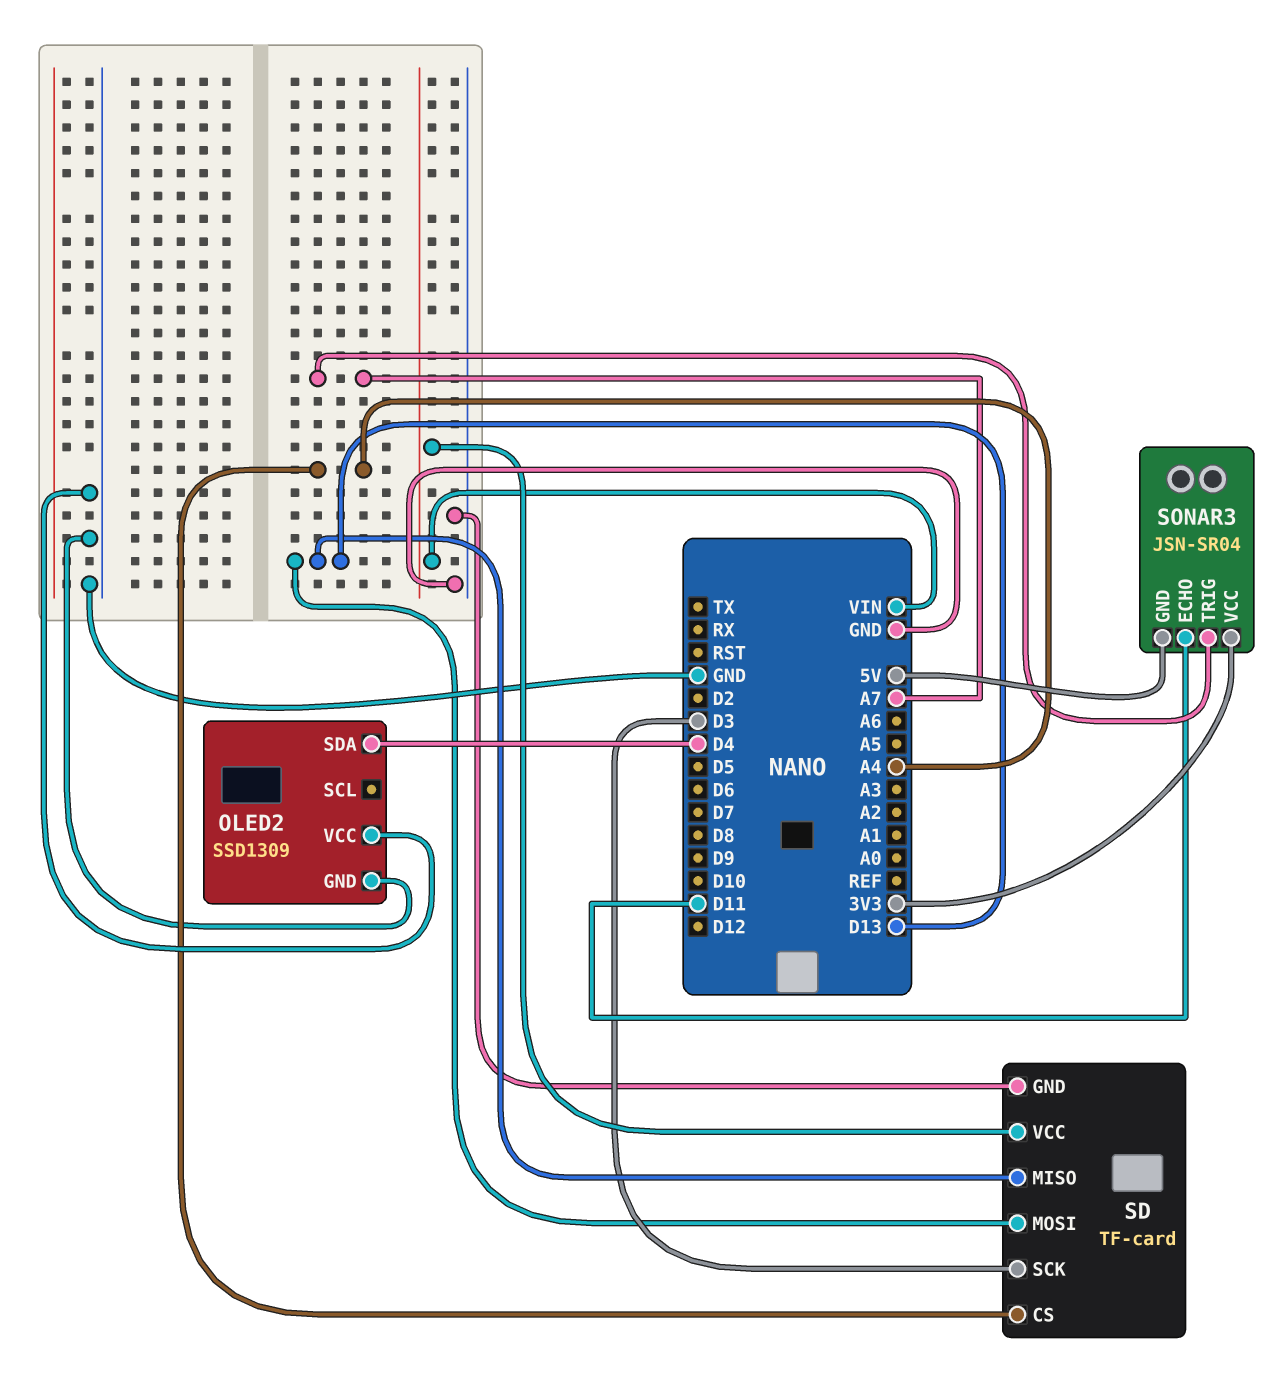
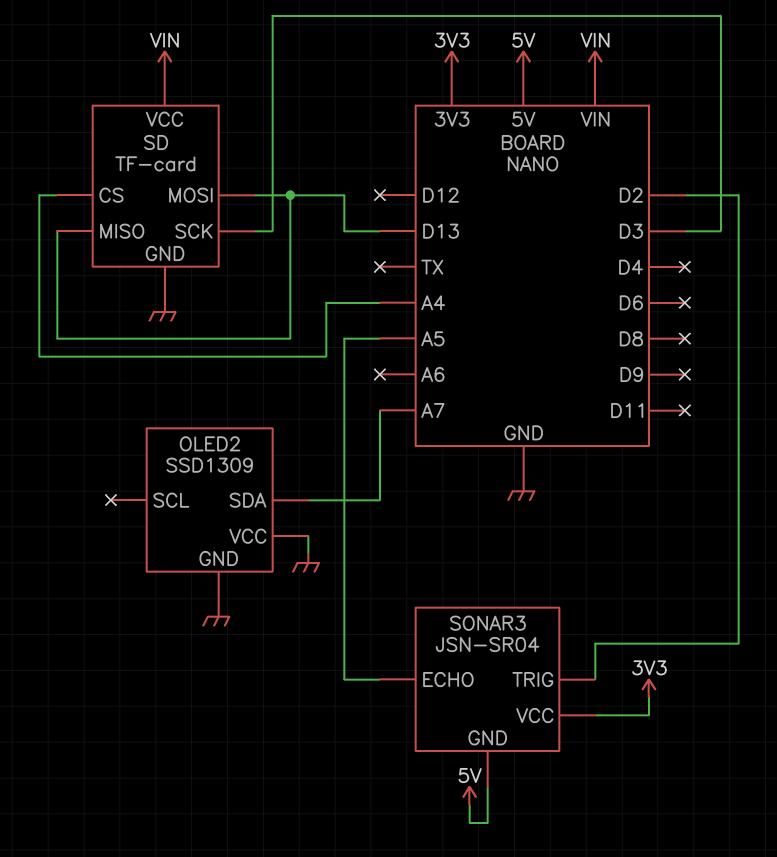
OLED2 pin SDA: D4 -> A7
SONAR3 pin ECHO: D11 -> A5
SONAR3 pin TRIG: A7 -> D2

